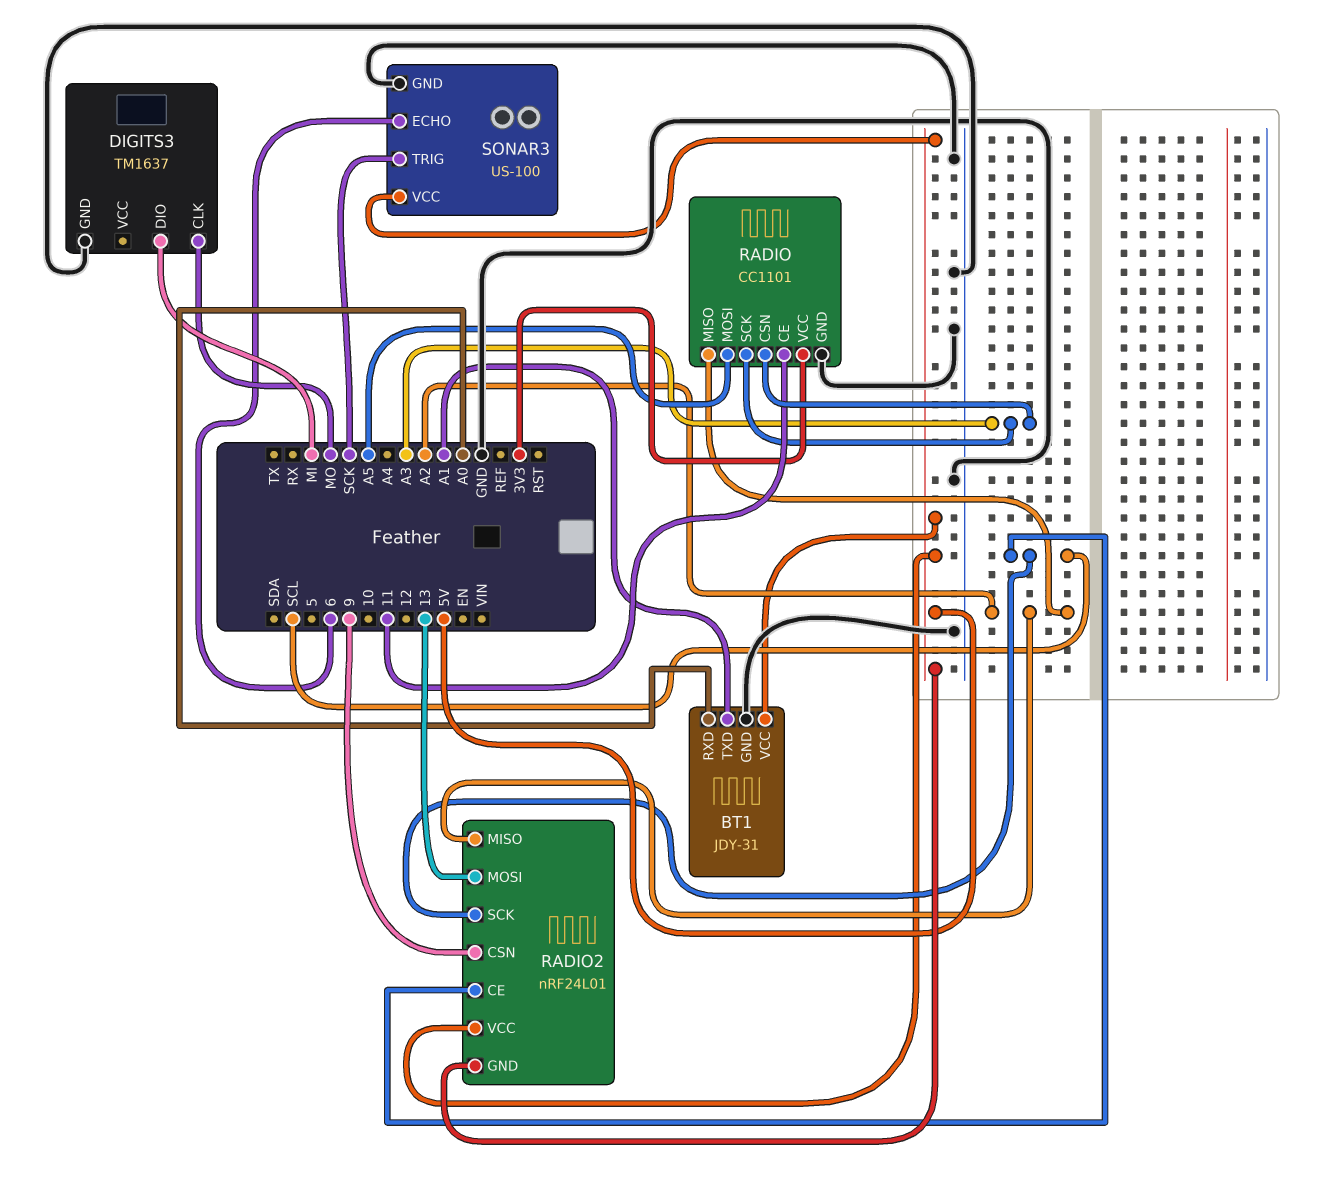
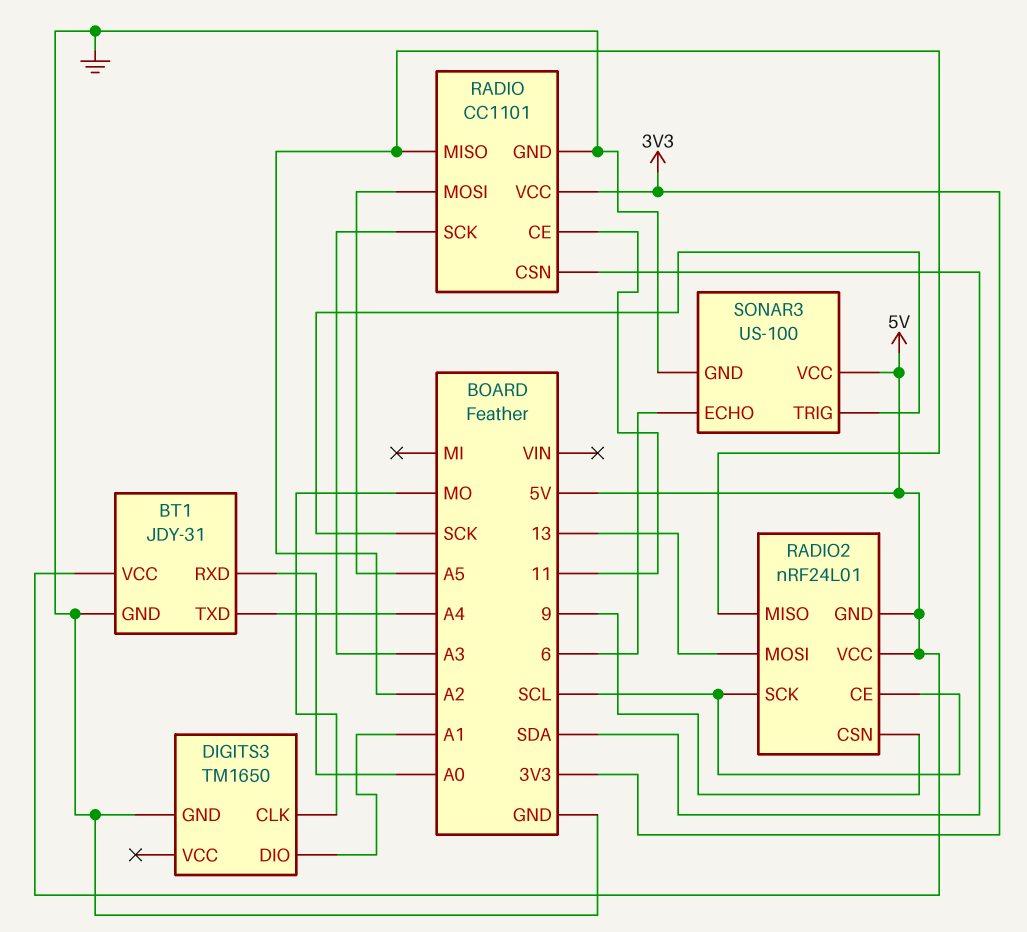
BT1 pin TXD: A1 -> A4
DIGITS3: TM1637 -> TM1650
DIGITS3 pin DIO: MI -> A1
RADIO pin CSN: A3 -> SDA

